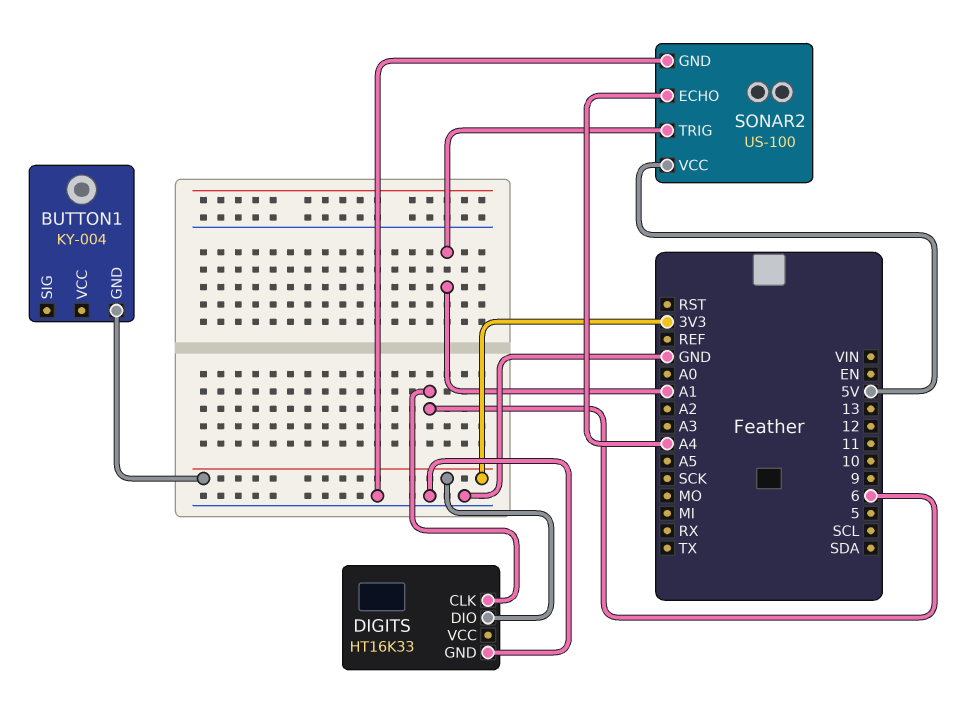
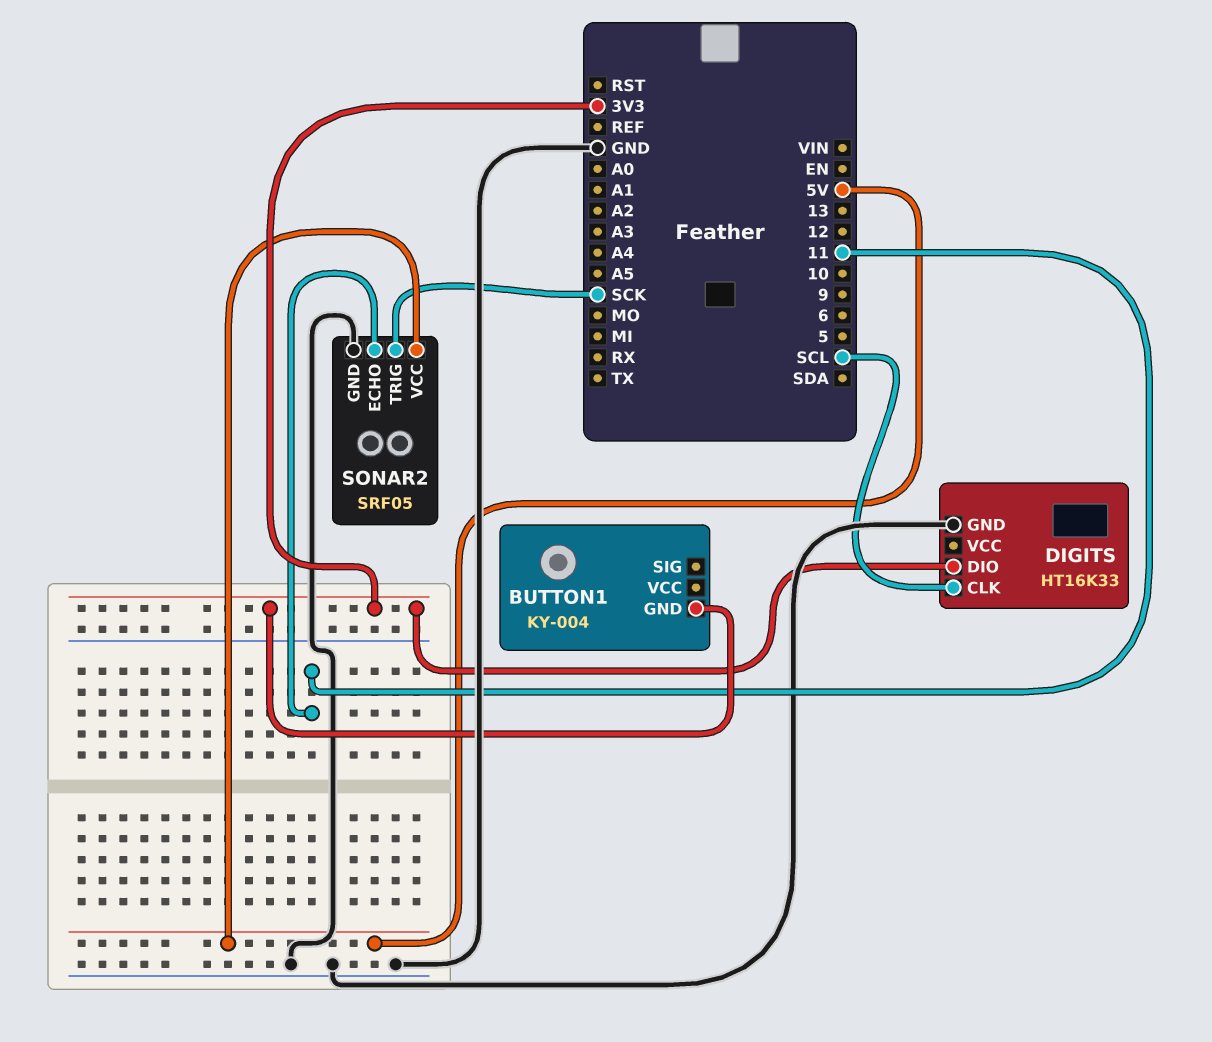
DIGITS pin CLK: 6 -> SCL
SONAR2: US-100 -> SRF05
SONAR2 pin ECHO: A4 -> 11
SONAR2 pin TRIG: A1 -> SCK

